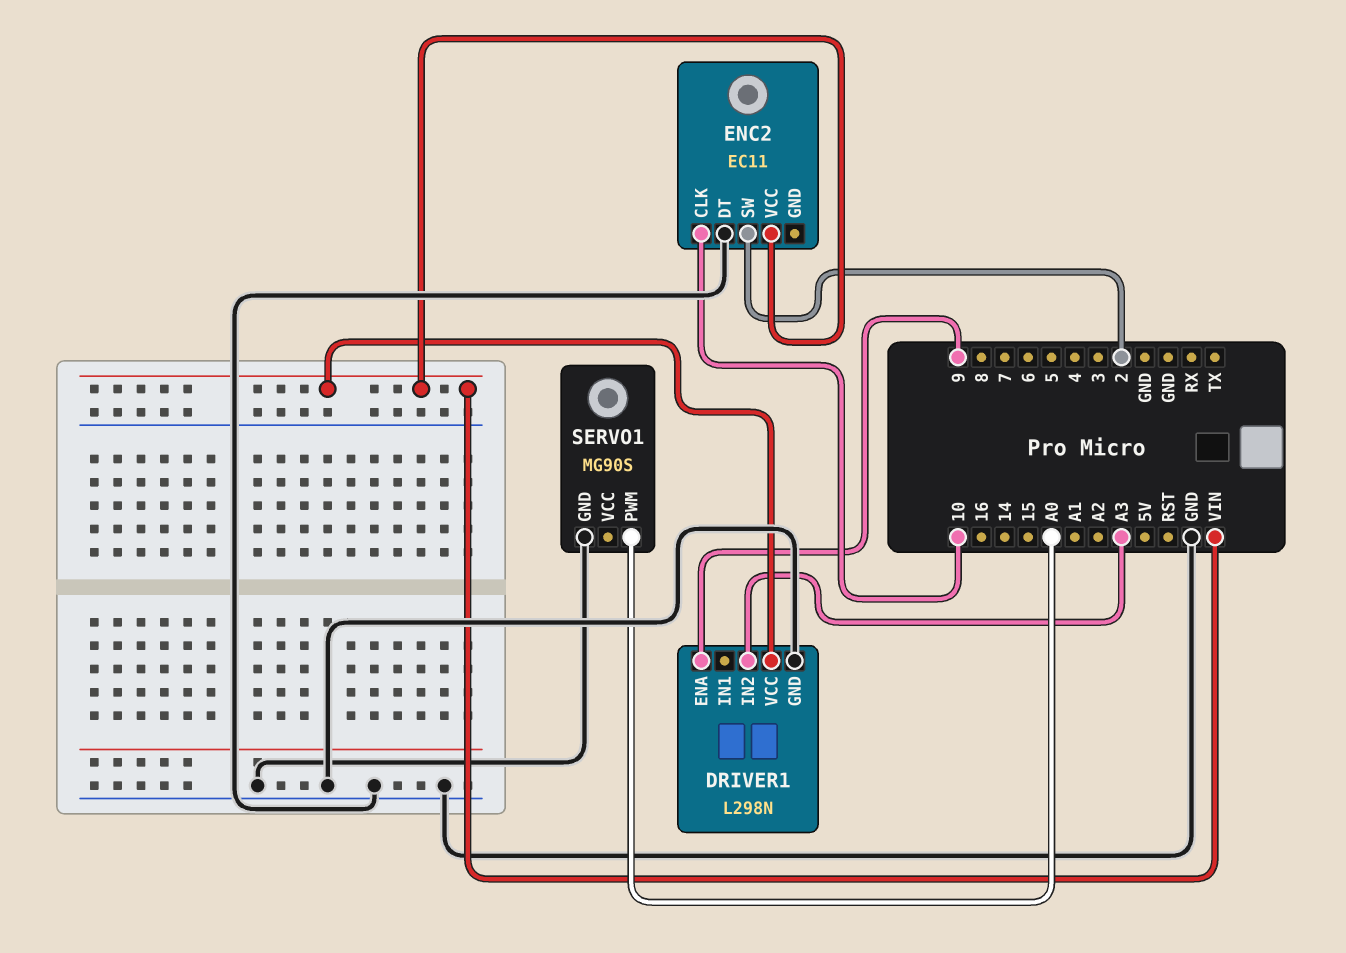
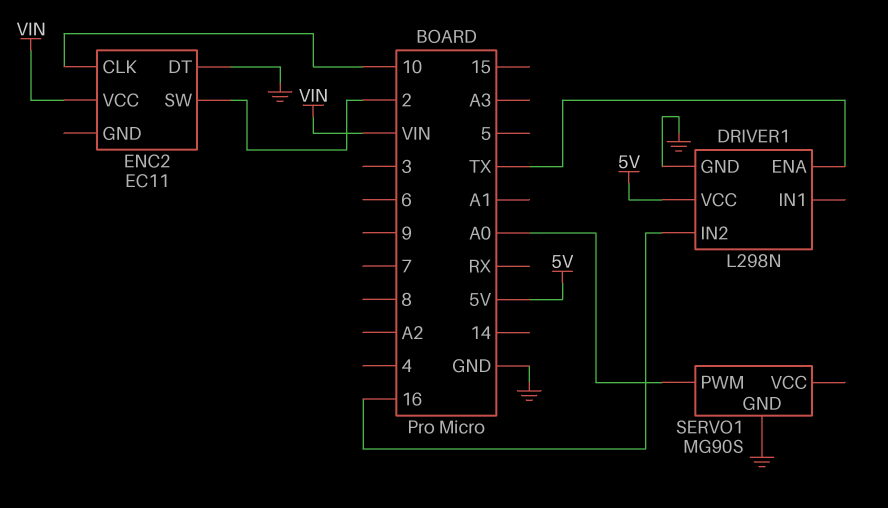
DRIVER1 pin ENA: 9 -> TX
DRIVER1 pin IN2: A3 -> 16
DRIVER1 pin VCC: VIN -> 5V

